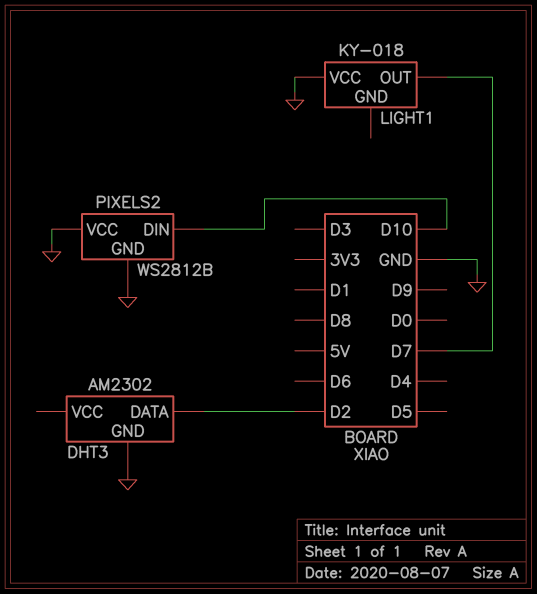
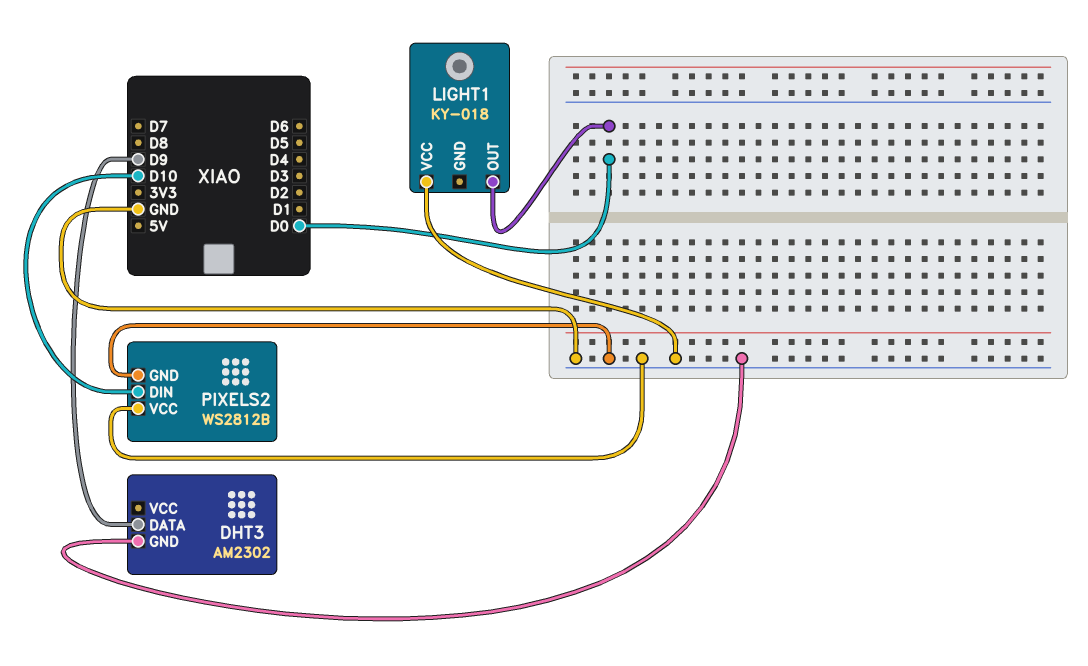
DHT3 pin DATA: D2 -> D9
LIGHT1 pin OUT: D7 -> D0

